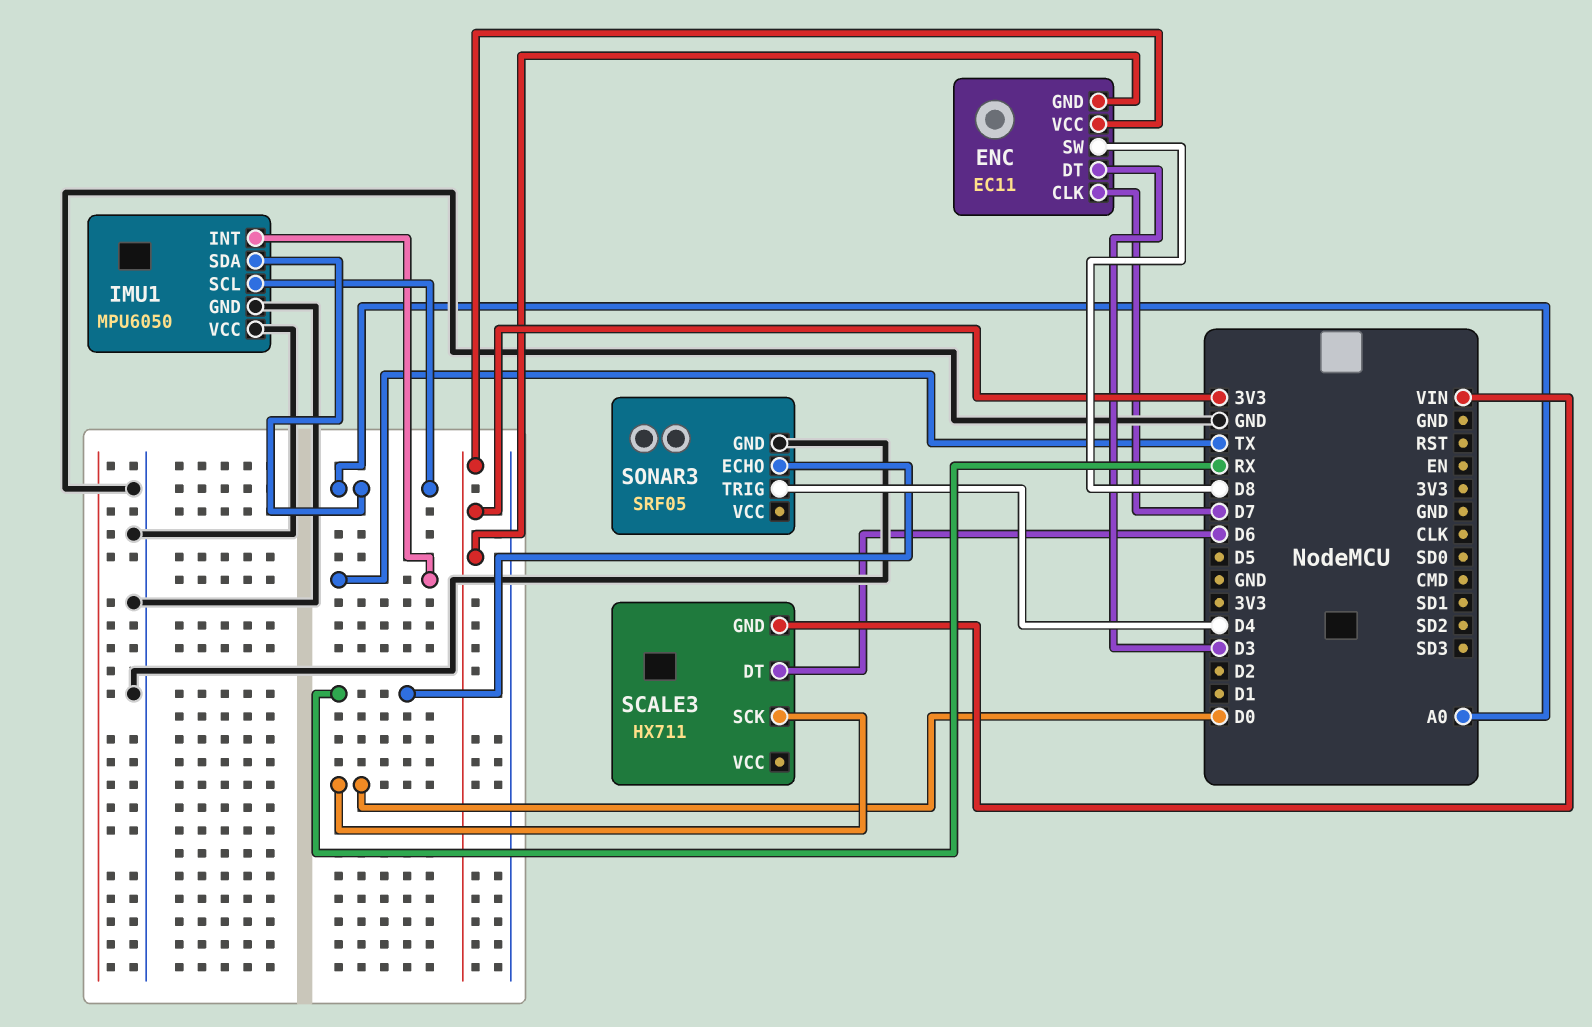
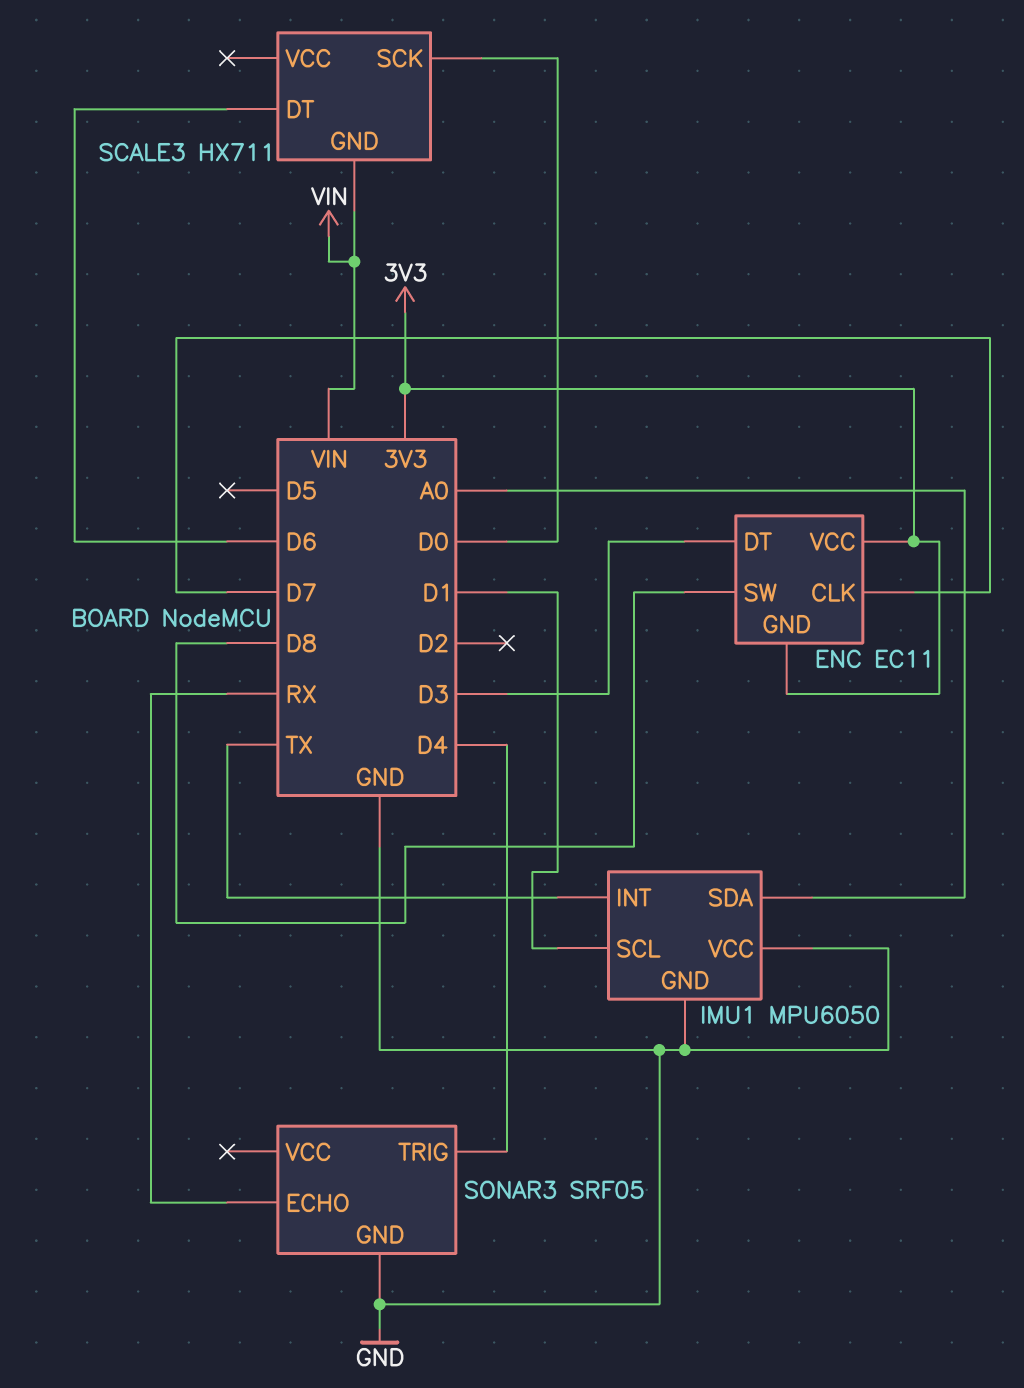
IMU1 pin SCL: A0 -> D1

